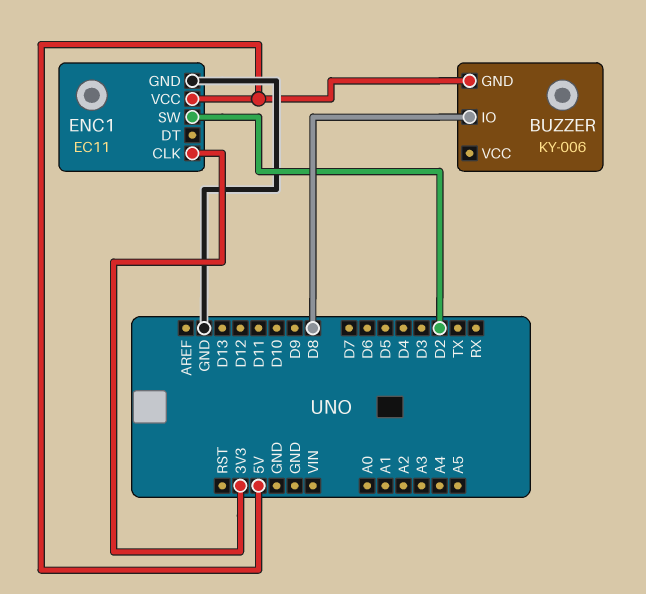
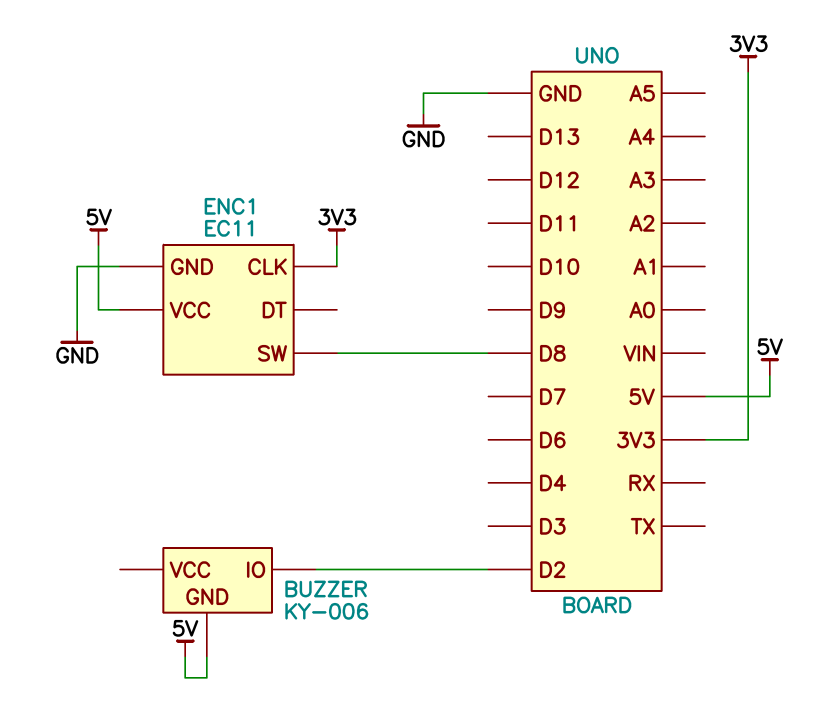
BUZZER pin IO: D8 -> D2
ENC1 pin SW: D2 -> D8

